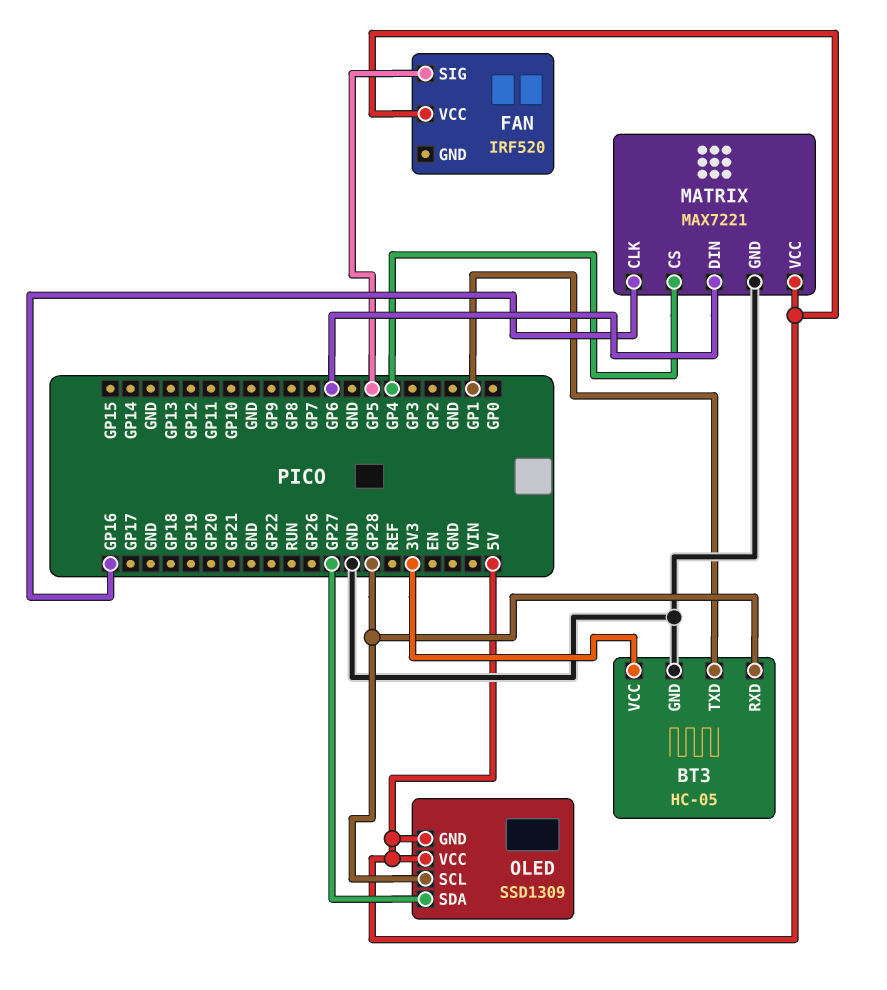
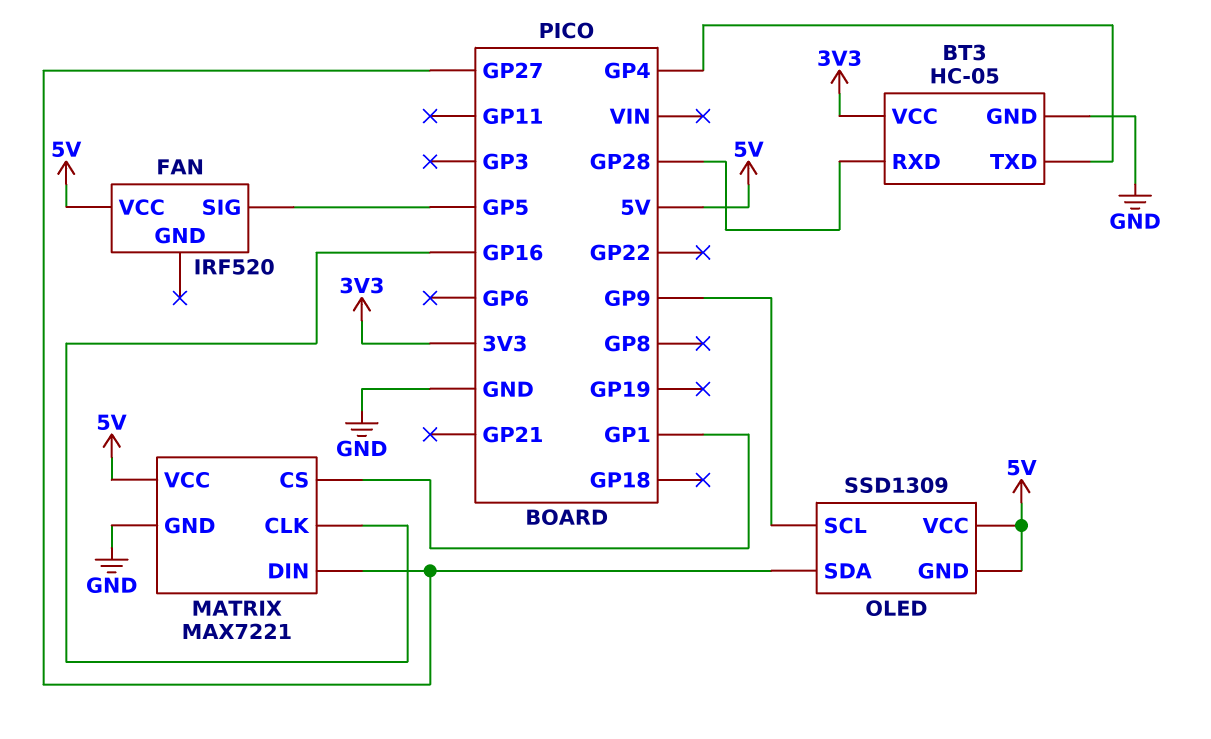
BT3 pin TXD: GP1 -> GP4
MATRIX pin CS: GP4 -> GP1
MATRIX pin DIN: GP6 -> GP27
OLED pin SCL: GP28 -> GP9

